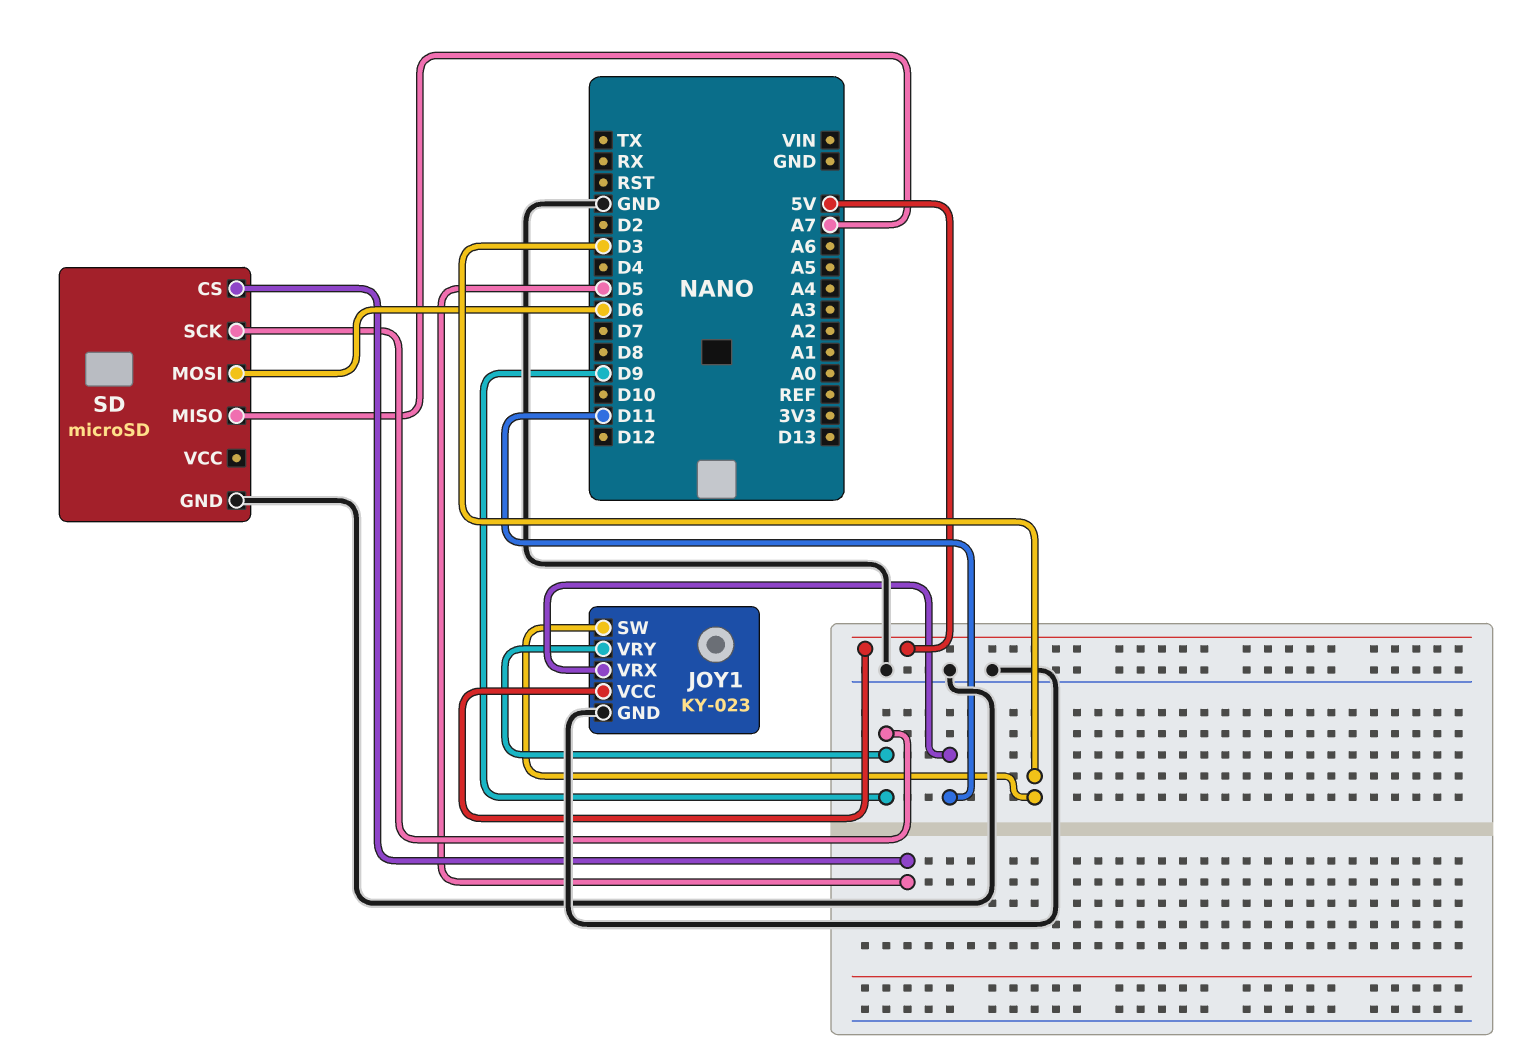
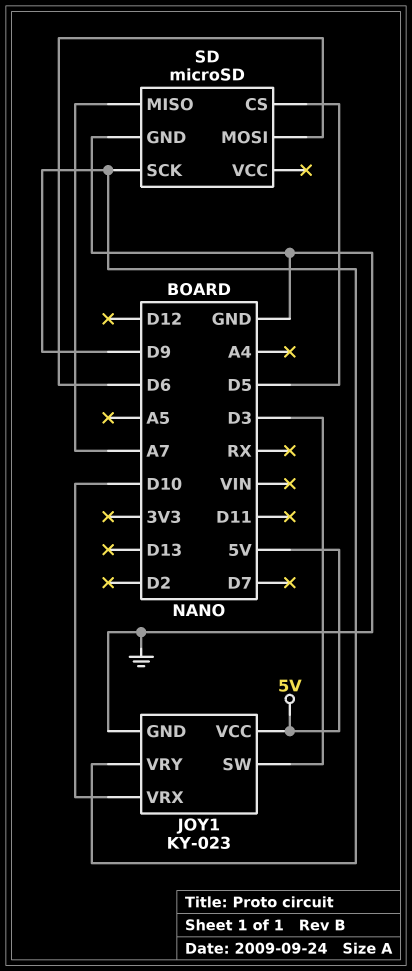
JOY1 pin VRX: D11 -> D10

